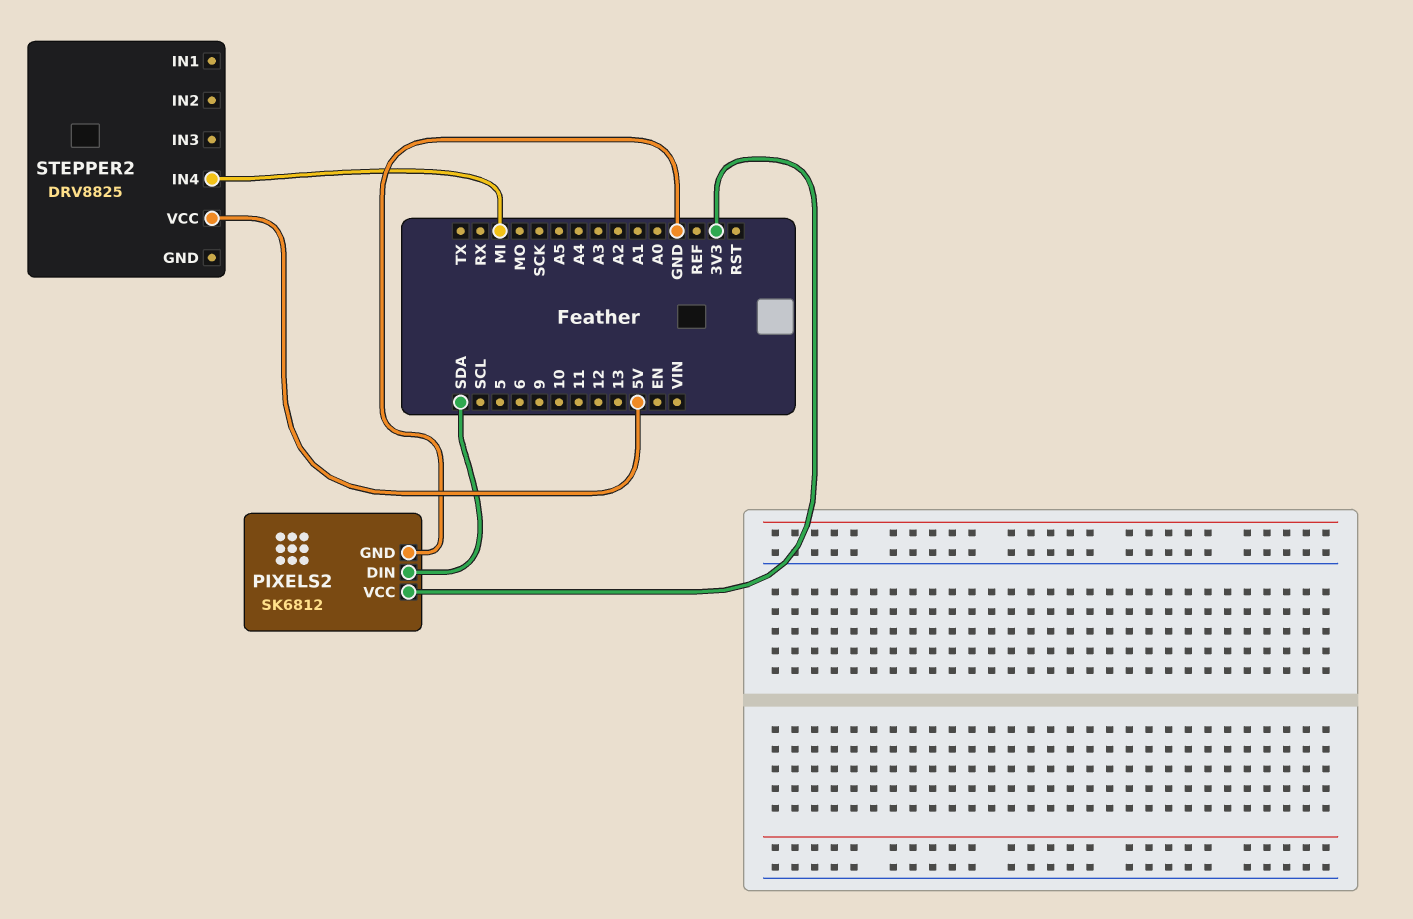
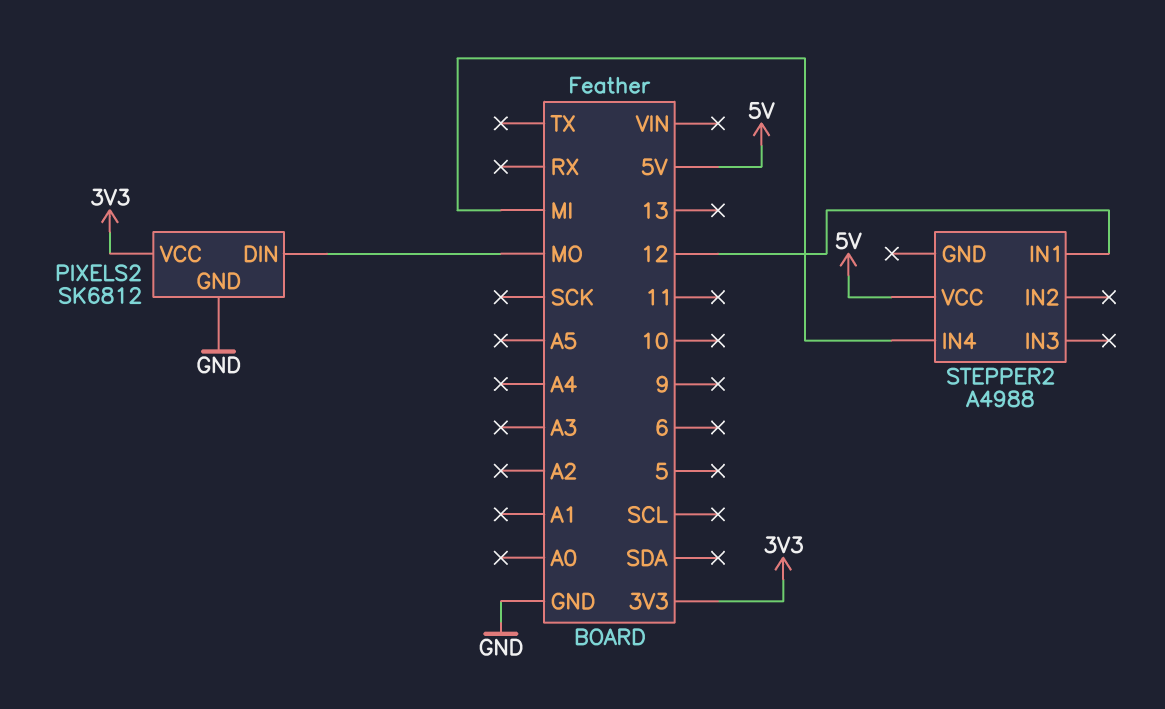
PIXELS2 pin DIN: SDA -> MO
STEPPER2: DRV8825 -> A4988
STEPPER2 pin IN1: none -> 12

